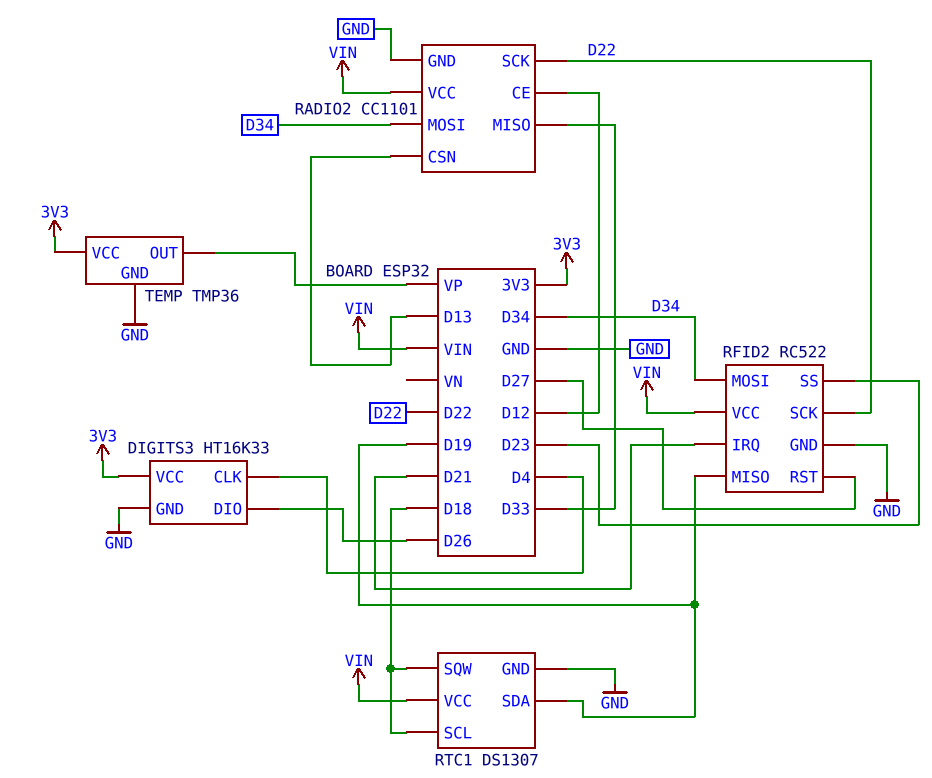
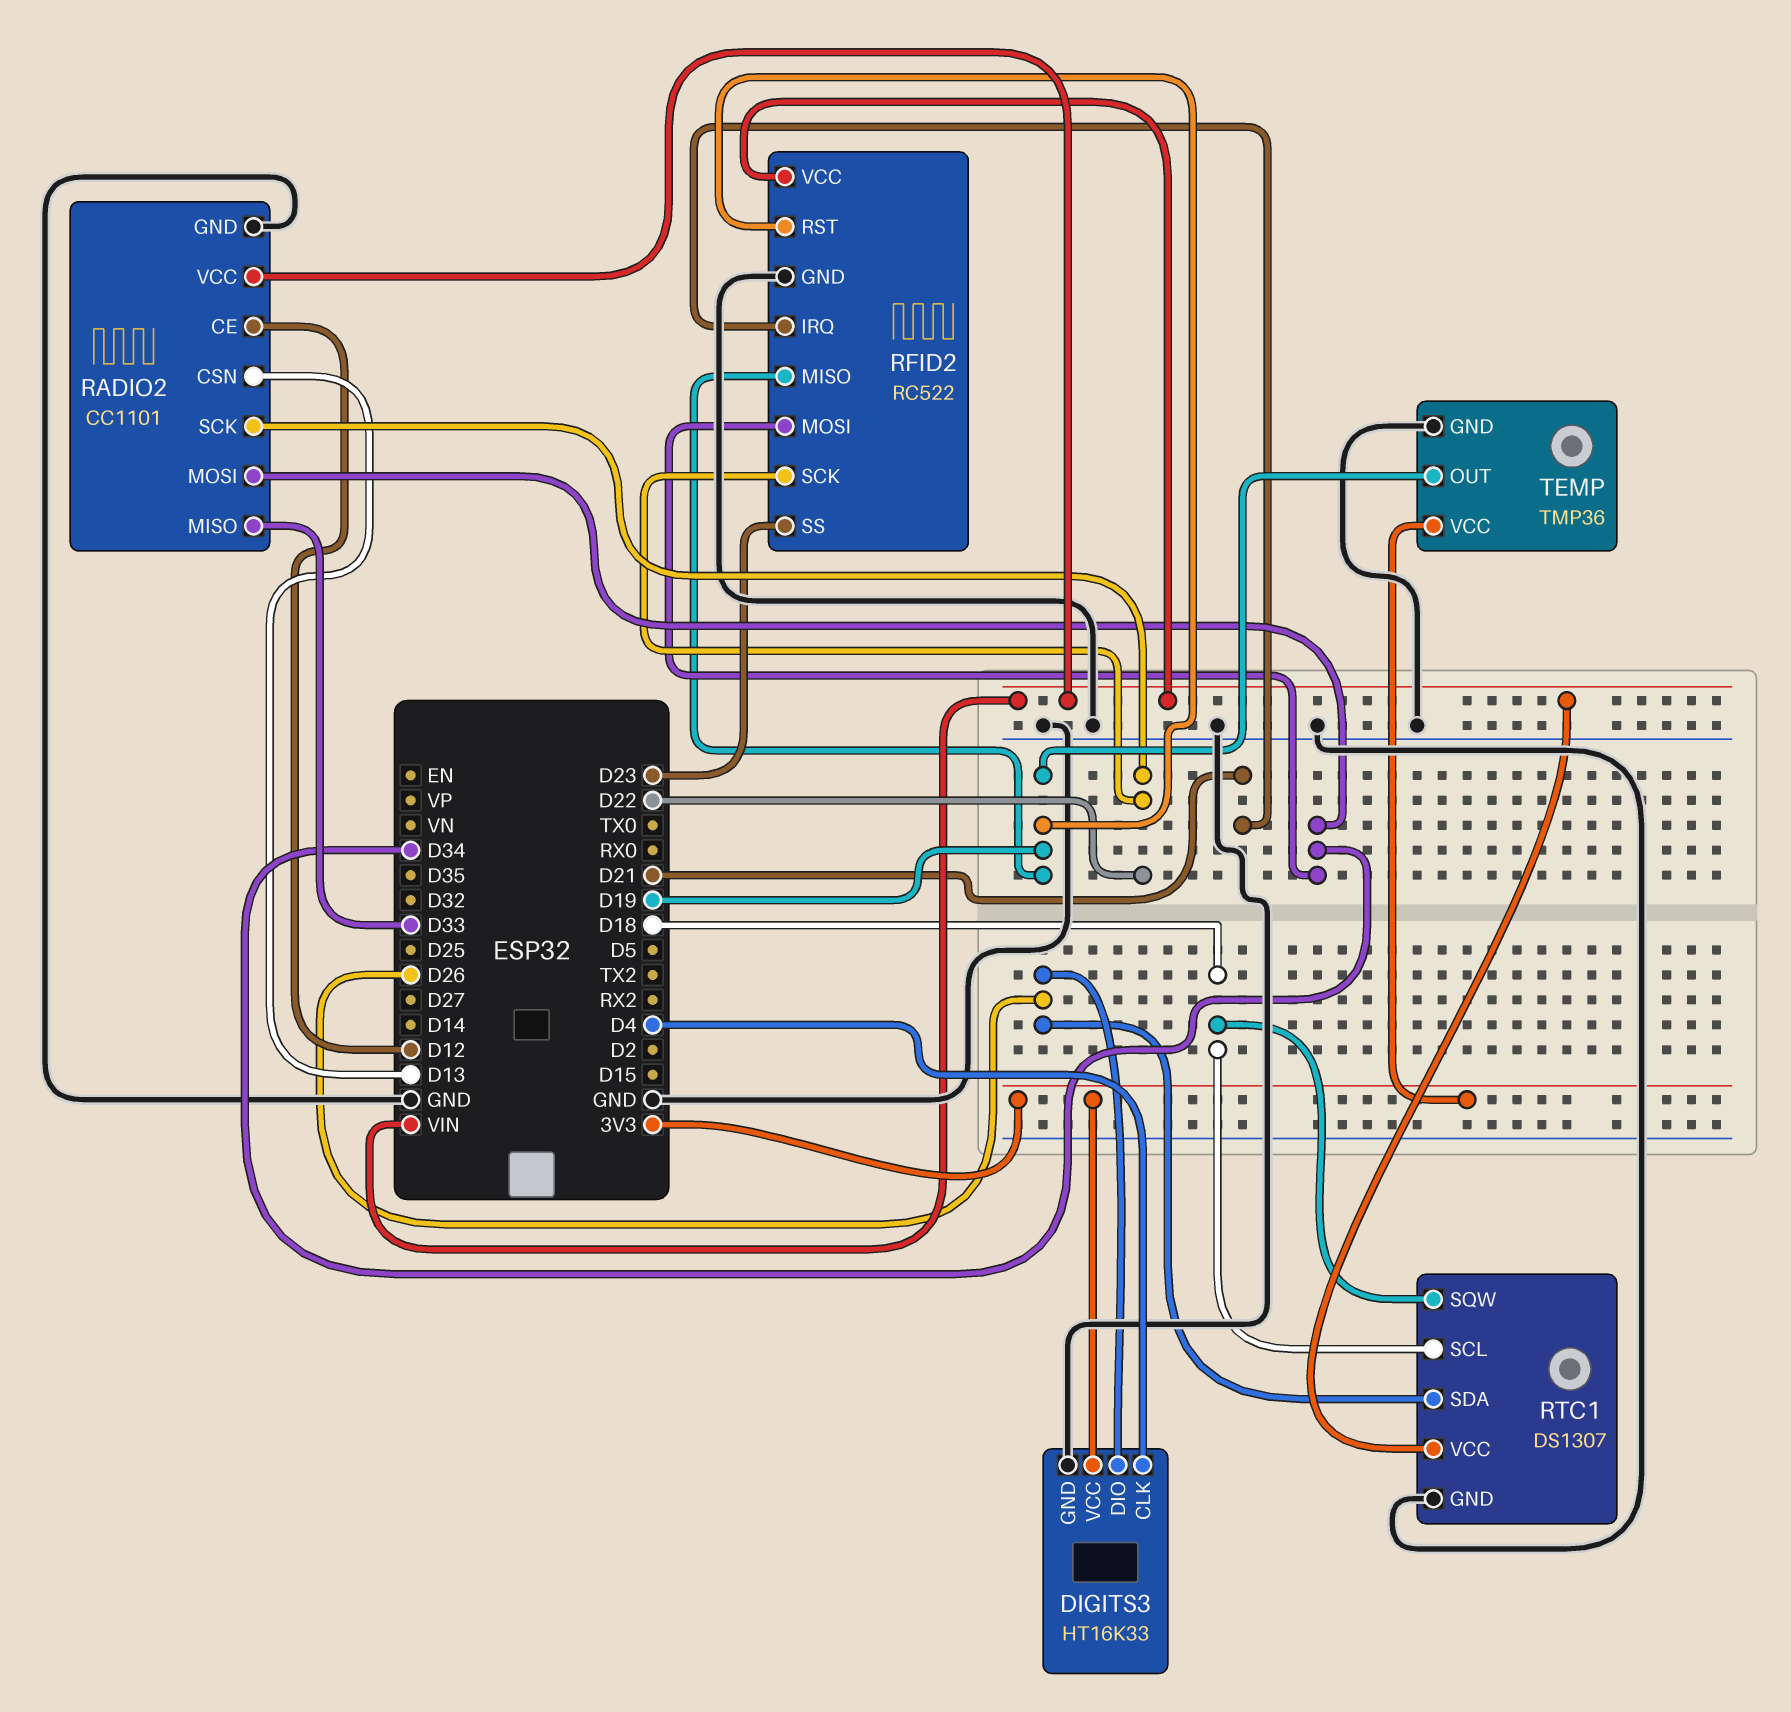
RFID2 pin RST: D27 -> D19
RTC1 pin SDA: D19 -> D26
TEMP pin OUT: VP -> D19

